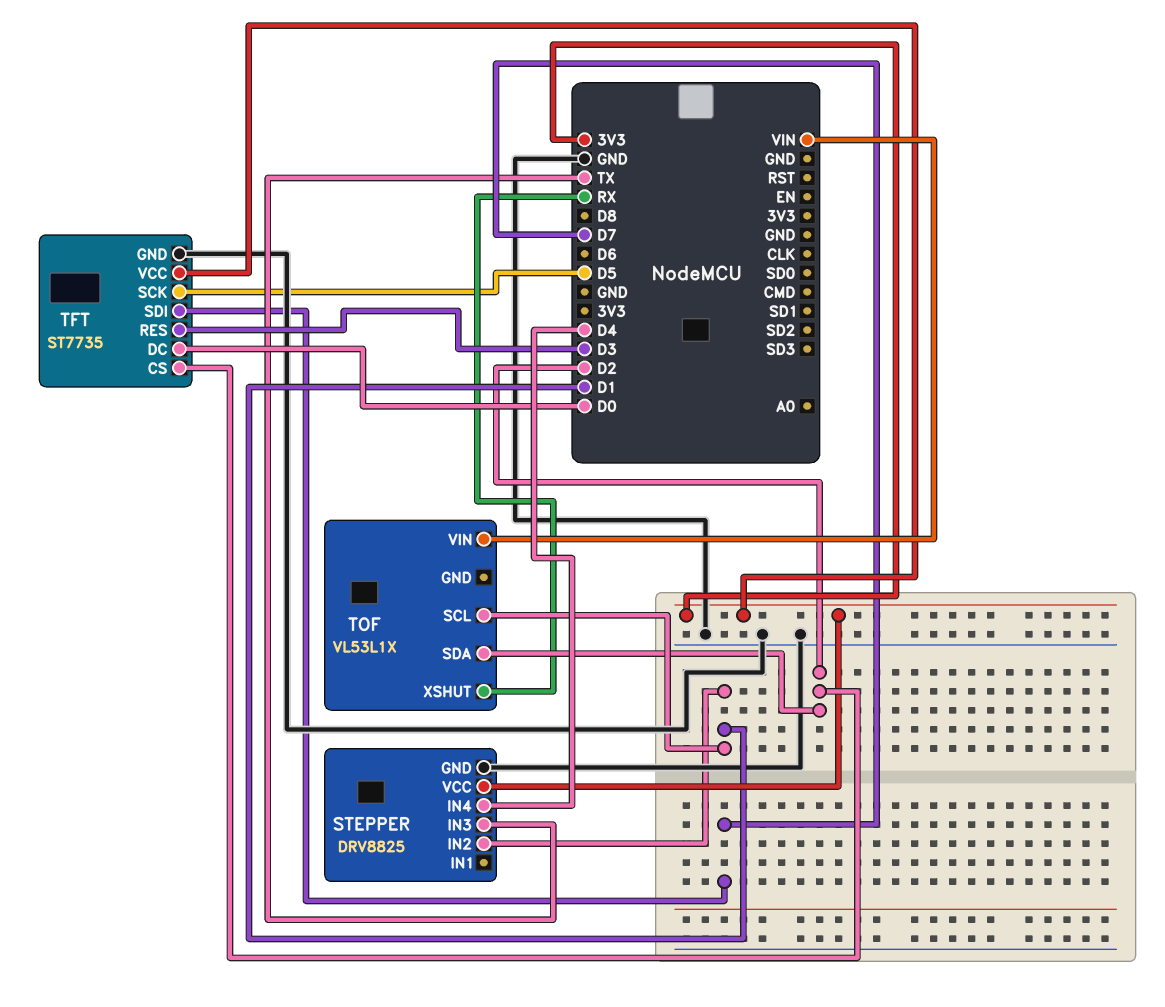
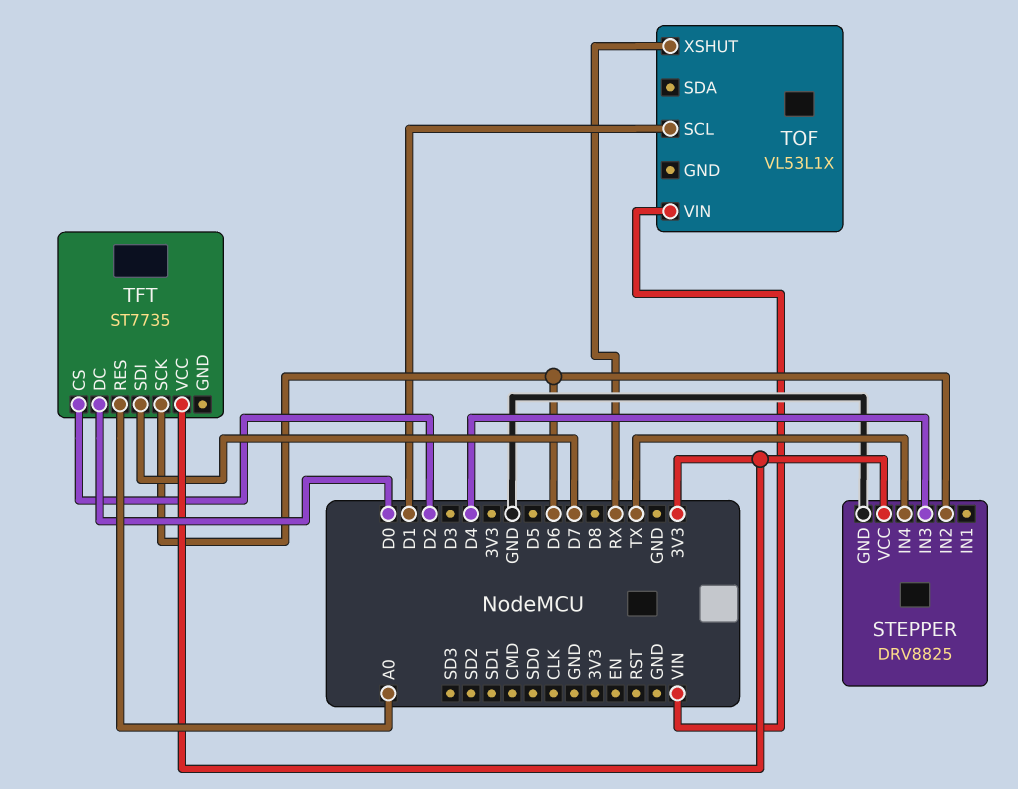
STEPPER pin IN2: D1 -> D6
STEPPER pin IN3: TX -> D4
STEPPER pin IN4: D4 -> TX
TFT pin GND: GND -> none
TFT pin RES: D3 -> A0
TFT pin SCK: D5 -> D6
TOF pin SDA: D2 -> none

